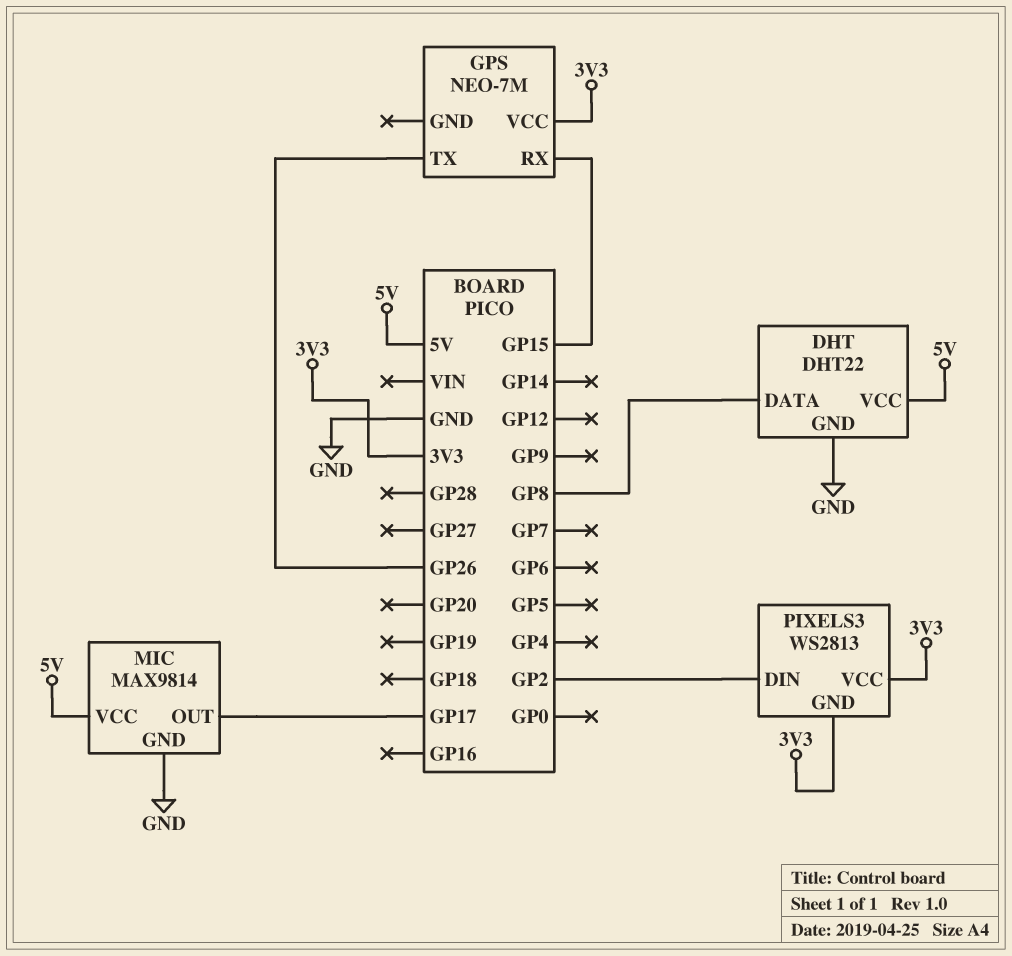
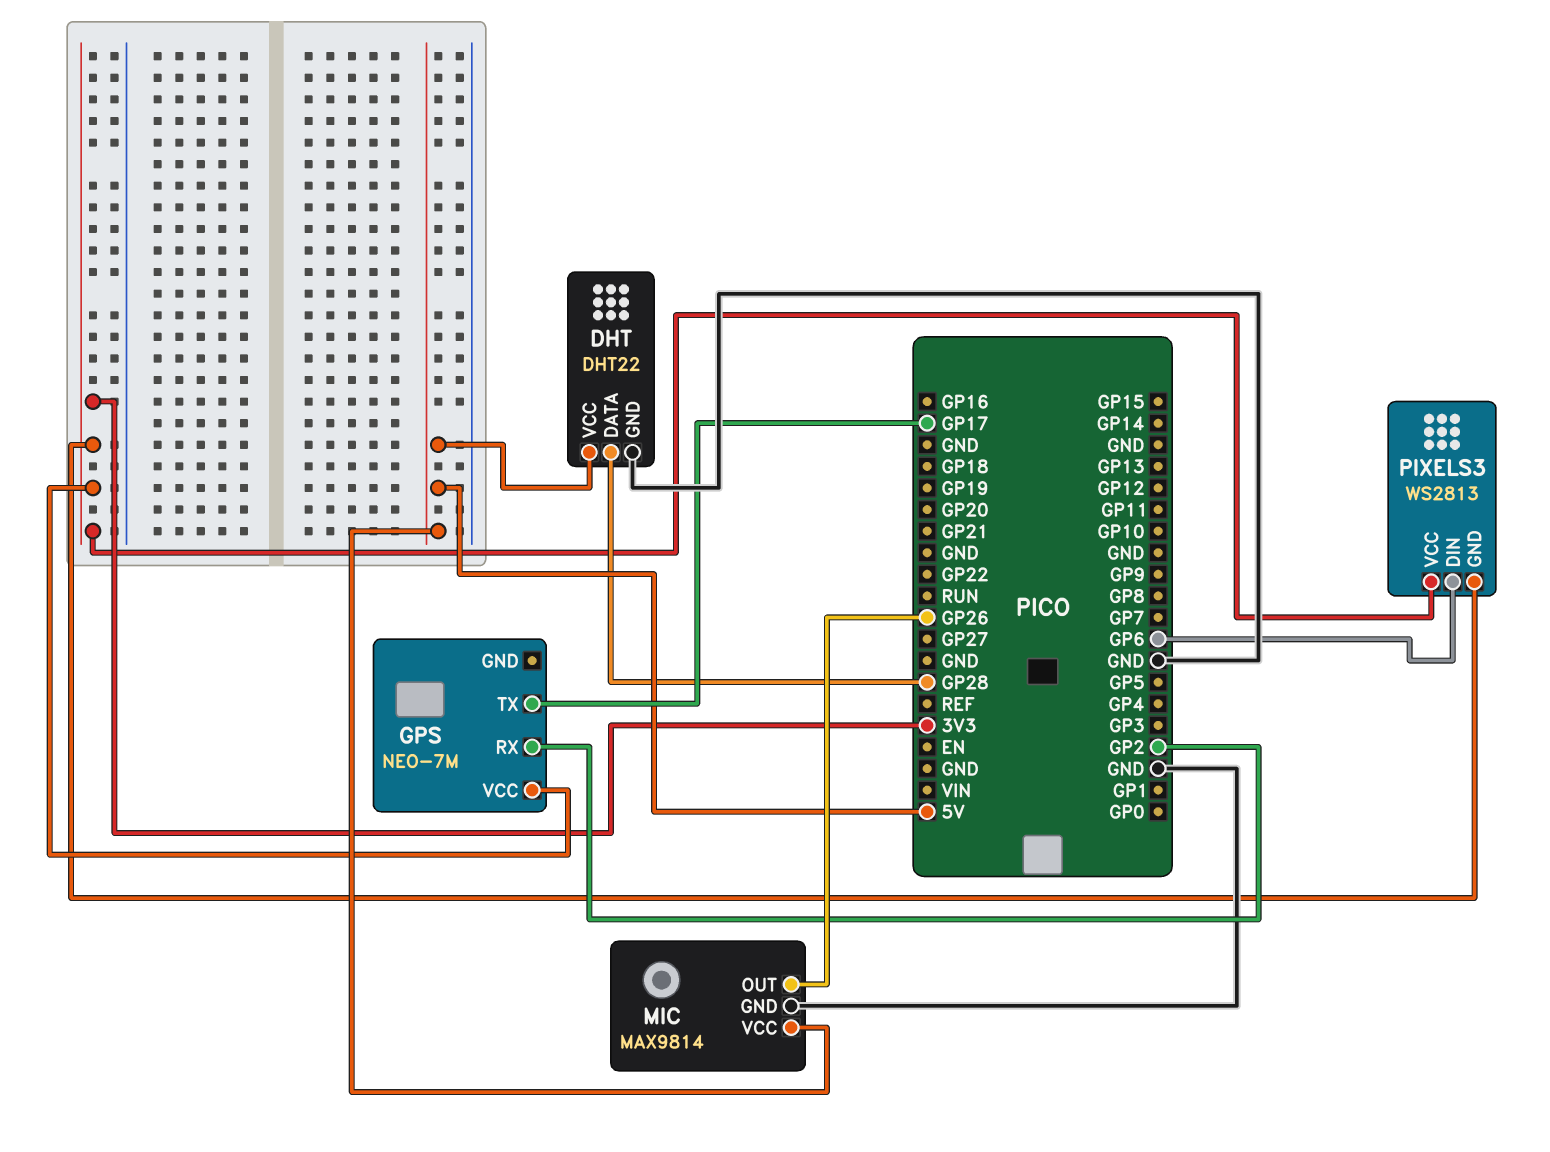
DHT pin DATA: GP8 -> GP28
GPS pin RX: GP15 -> GP2
GPS pin TX: GP26 -> GP17
MIC pin OUT: GP17 -> GP26
PIXELS3 pin DIN: GP2 -> GP6

